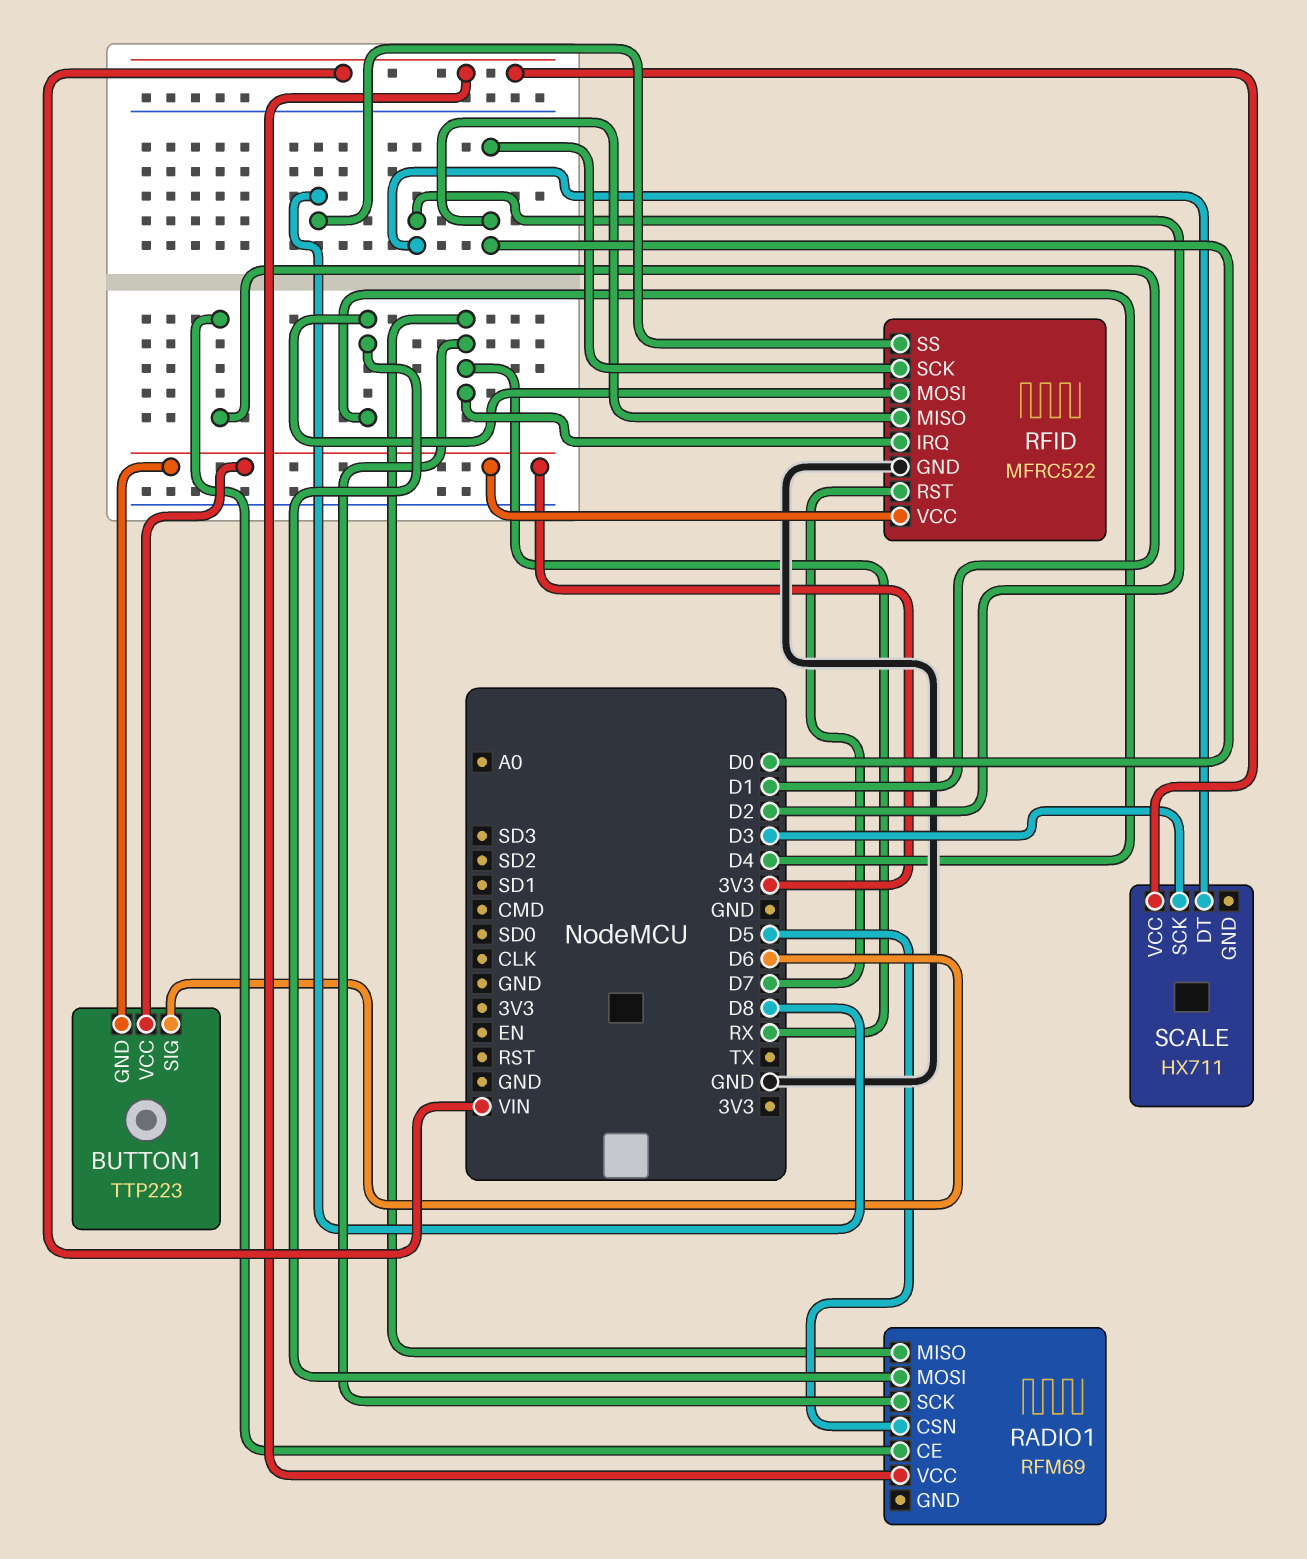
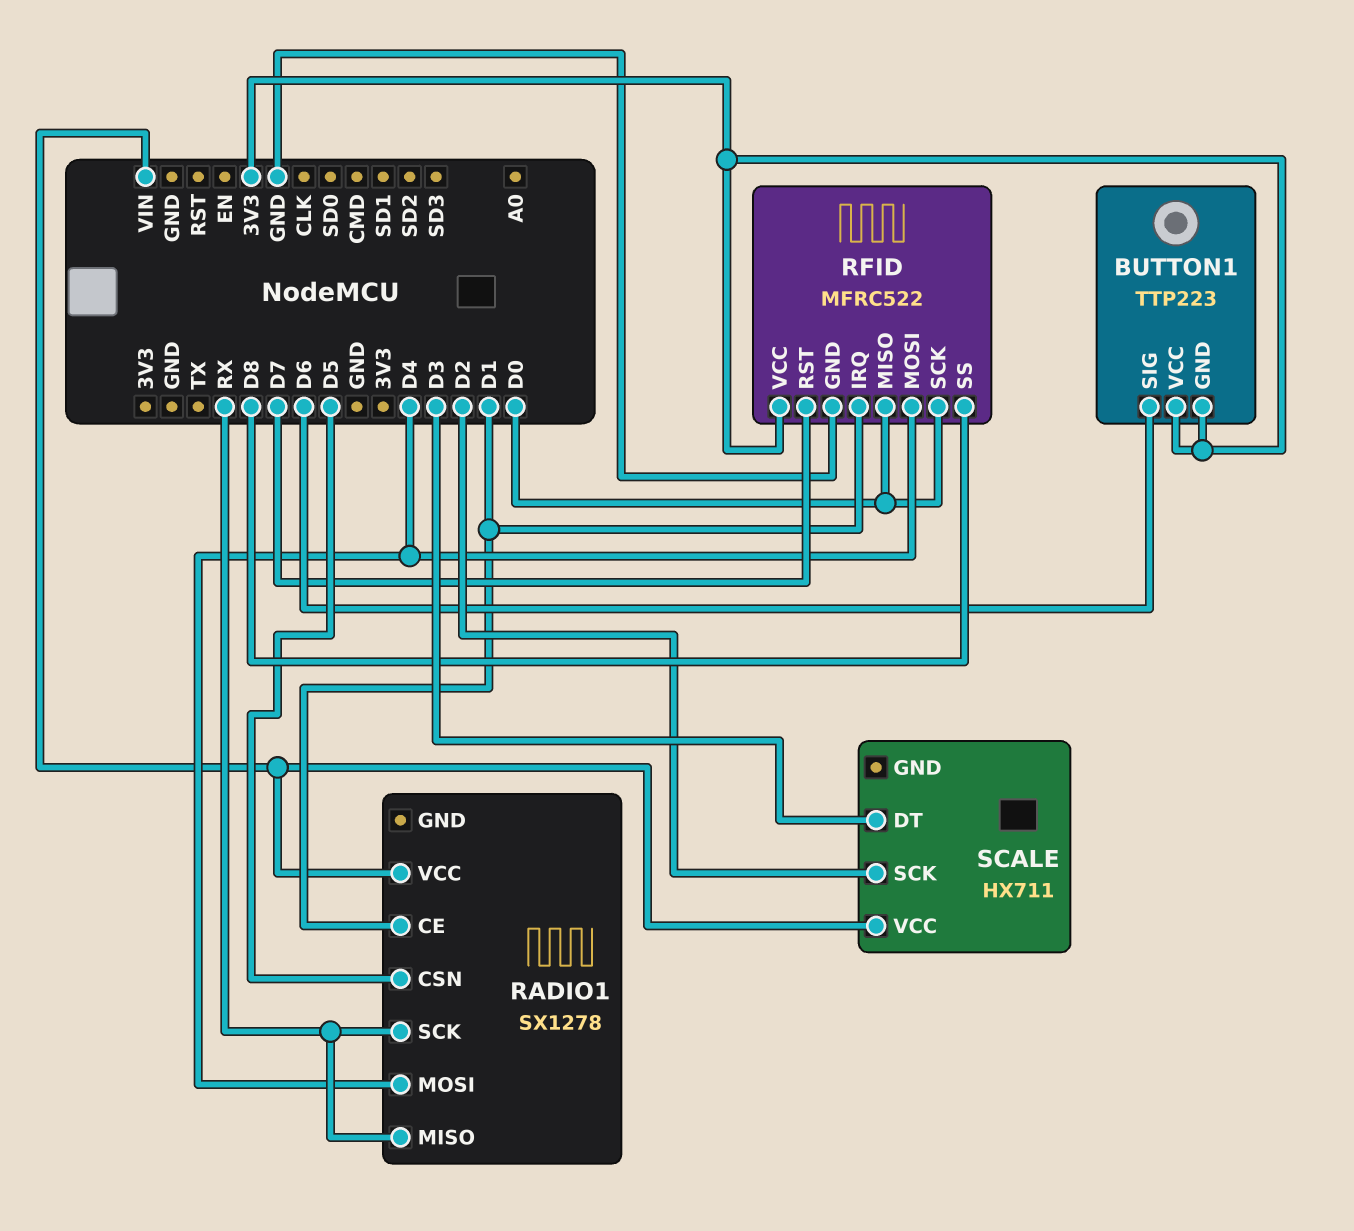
RADIO1: RFM69 -> SX1278
RFID pin IRQ: RX -> D1
SCALE pin DT: D2 -> D3
SCALE pin SCK: D3 -> D2

